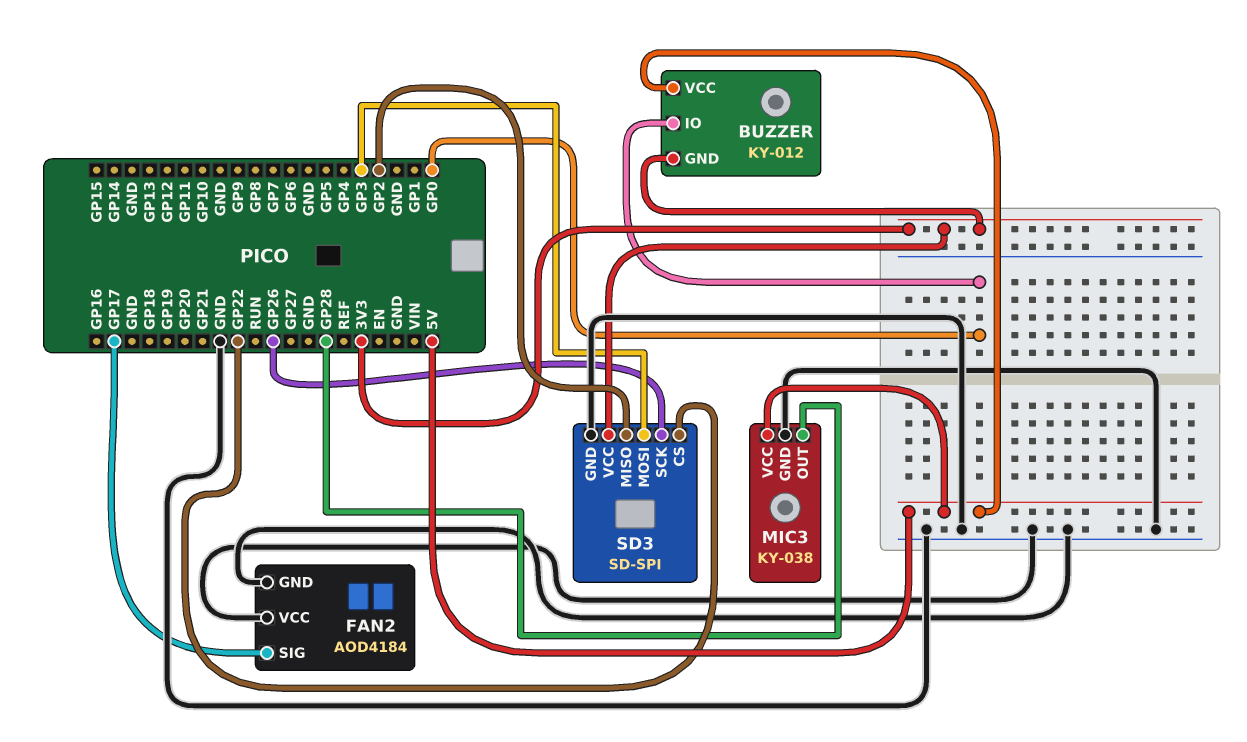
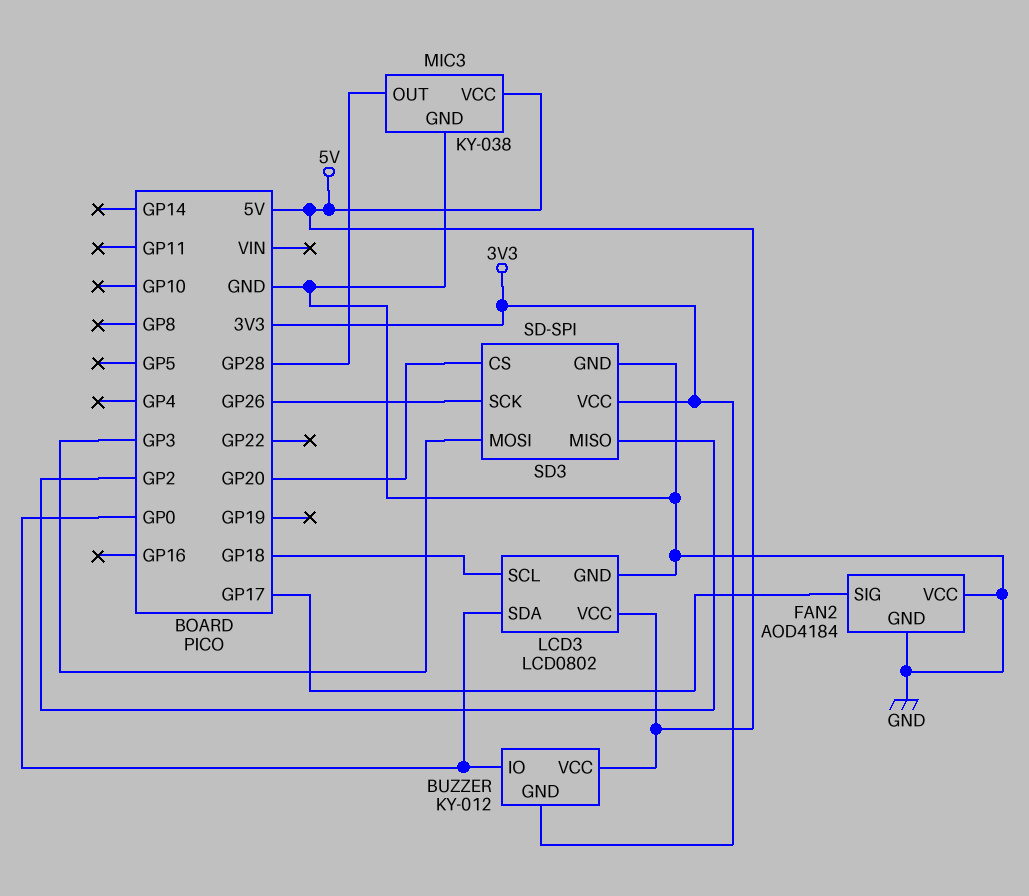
LCD3: none -> LCD0802
LCD3 pin GND: none -> GND
LCD3 pin SCL: none -> GP18
LCD3 pin SDA: none -> GP0
LCD3 pin VCC: none -> 5V
SD3 pin CS: GP22 -> GP20

